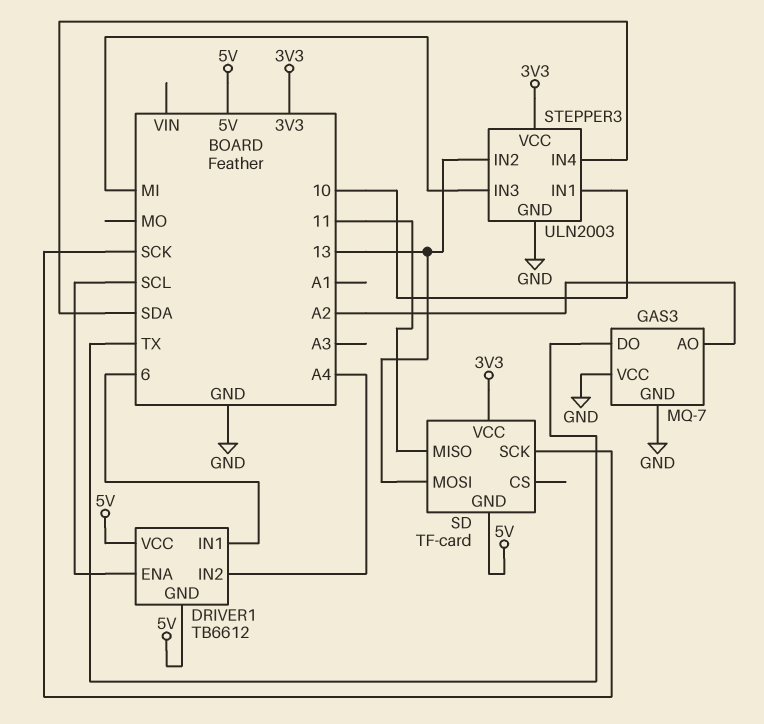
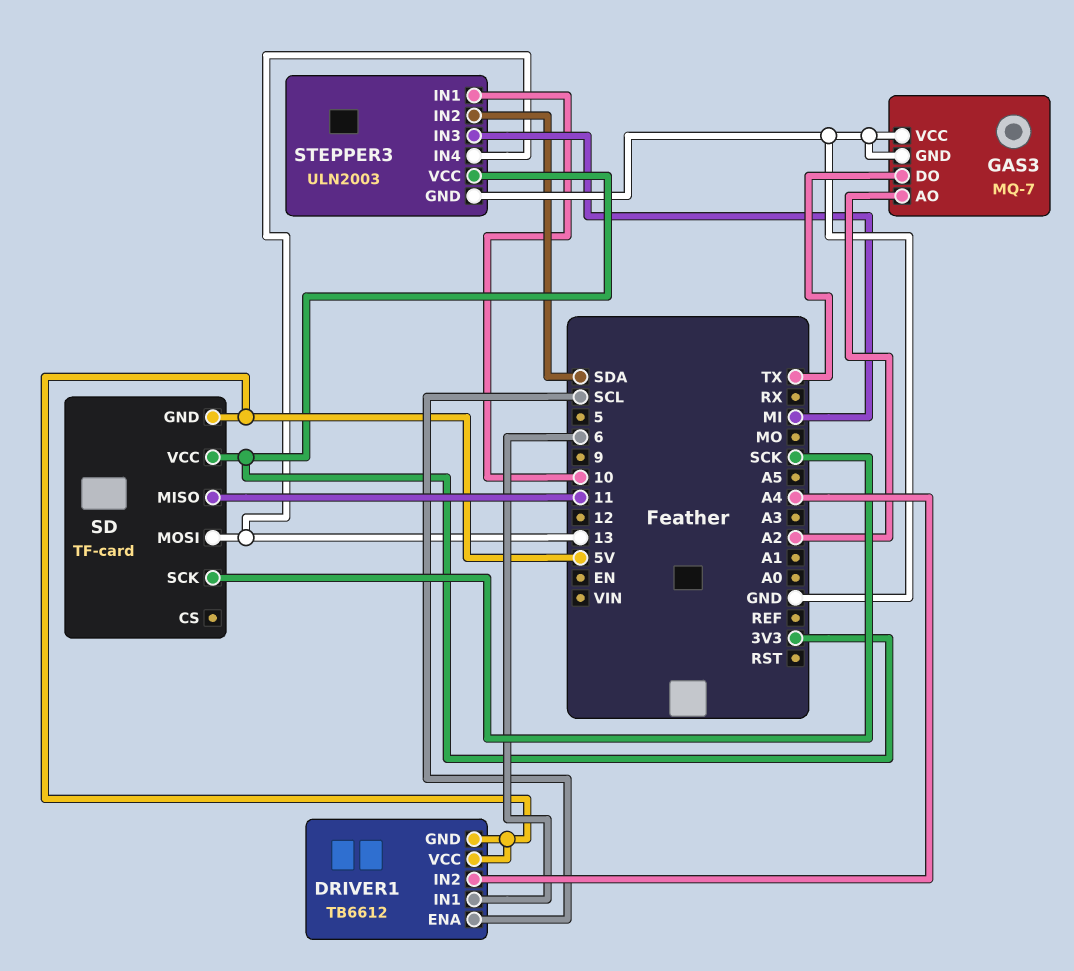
STEPPER3 pin IN2: 13 -> SDA
STEPPER3 pin IN4: SDA -> 13

